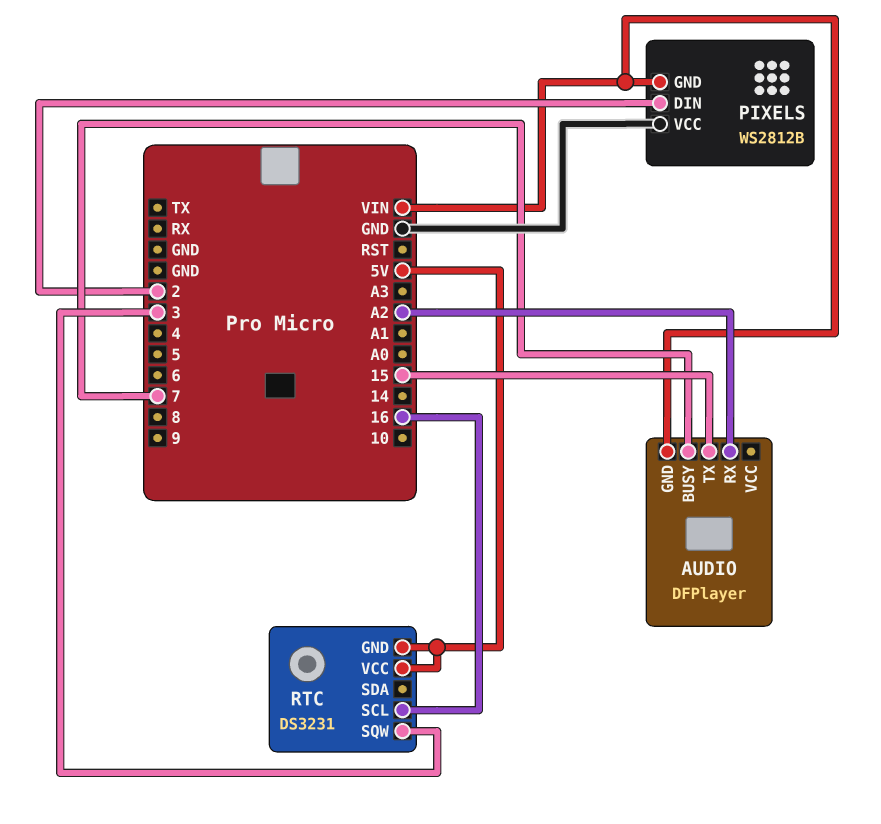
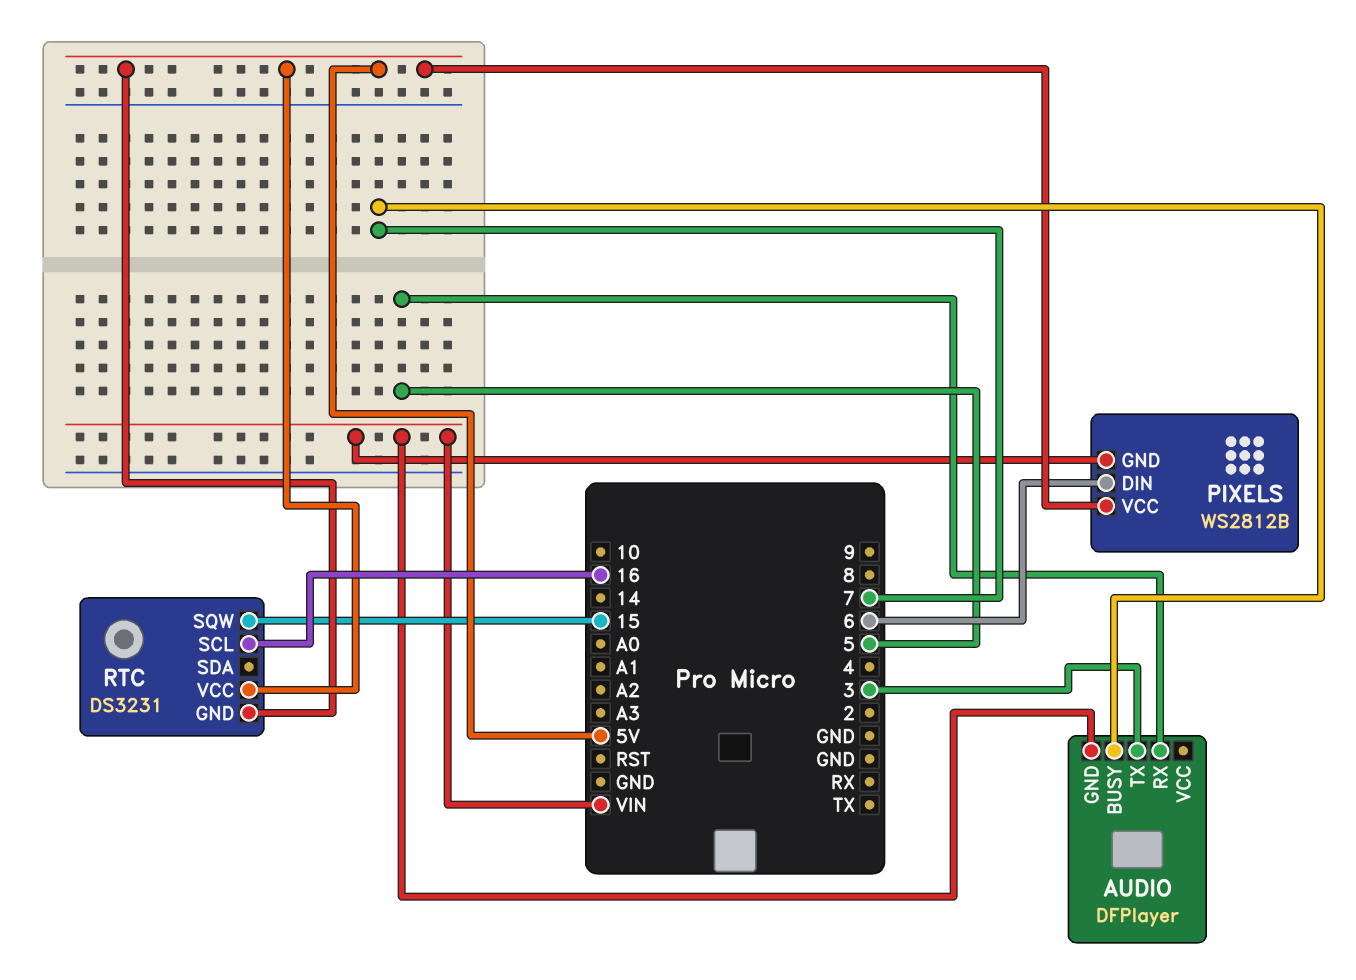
AUDIO pin RX: A2 -> 5
AUDIO pin TX: 15 -> 3
PIXELS pin DIN: 2 -> 6
PIXELS pin VCC: GND -> 5V
RTC pin SQW: 3 -> 15

